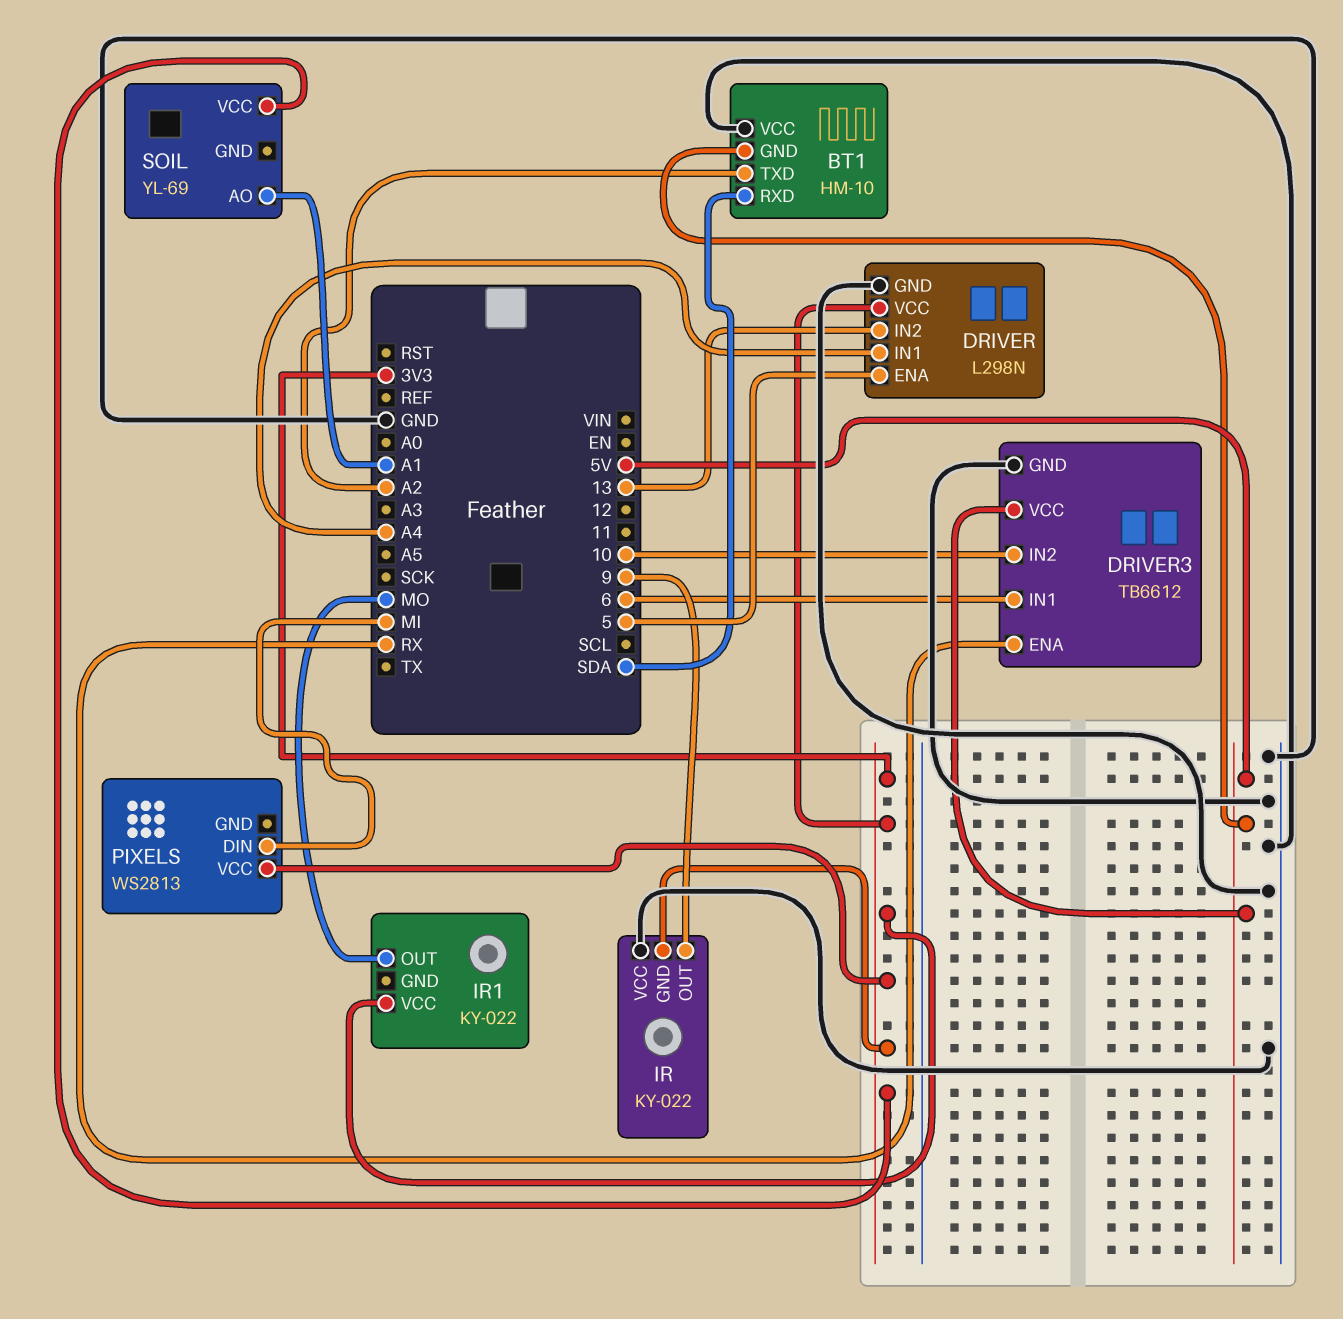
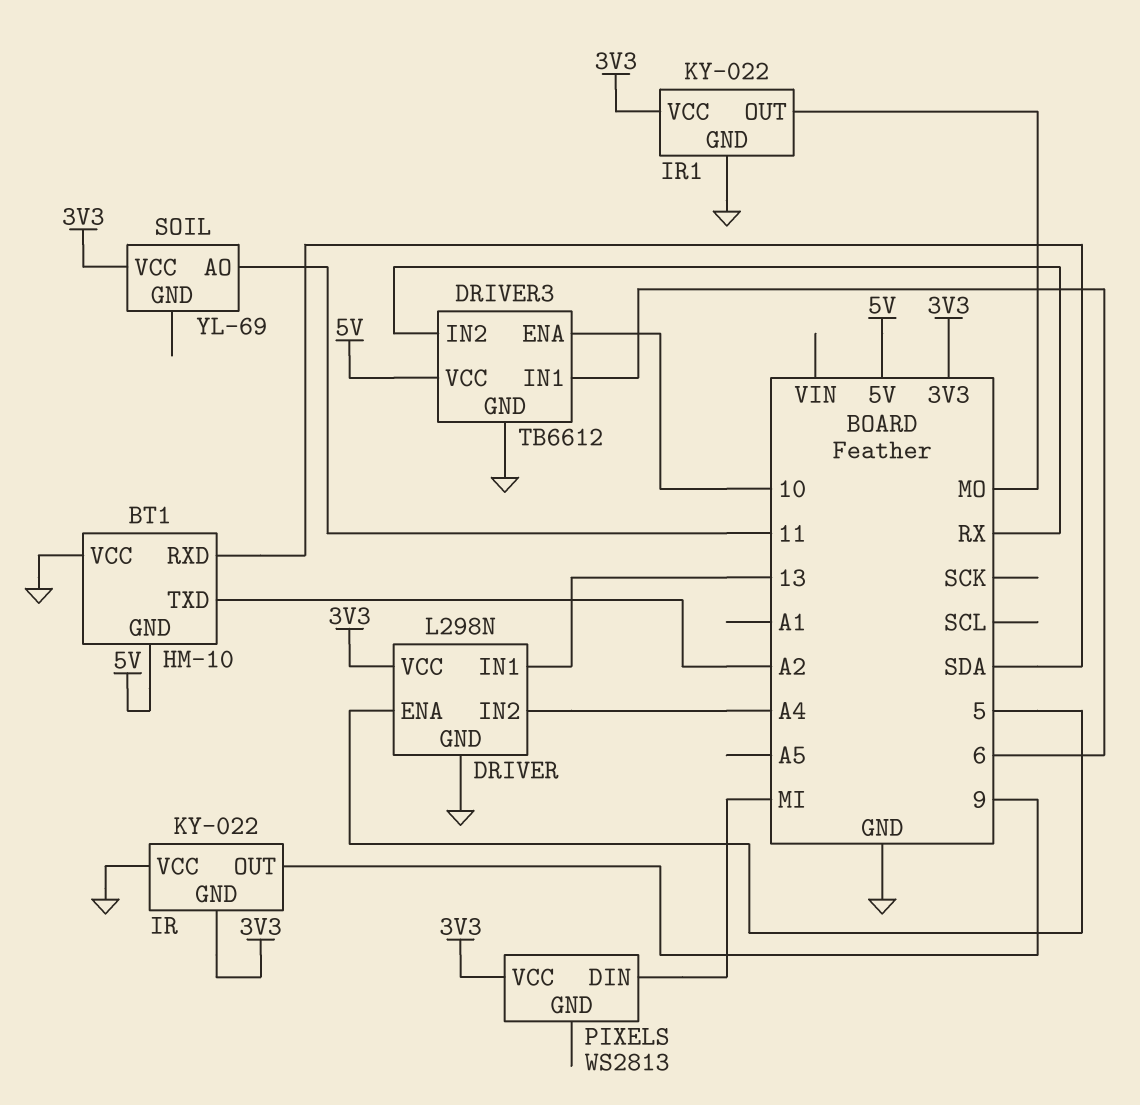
DRIVER pin IN1: A4 -> 13
DRIVER pin IN2: 13 -> A4
DRIVER3 pin ENA: RX -> 10
DRIVER3 pin IN2: 10 -> RX
IR1 pin GND: none -> GND
SOIL pin AO: A1 -> 11

